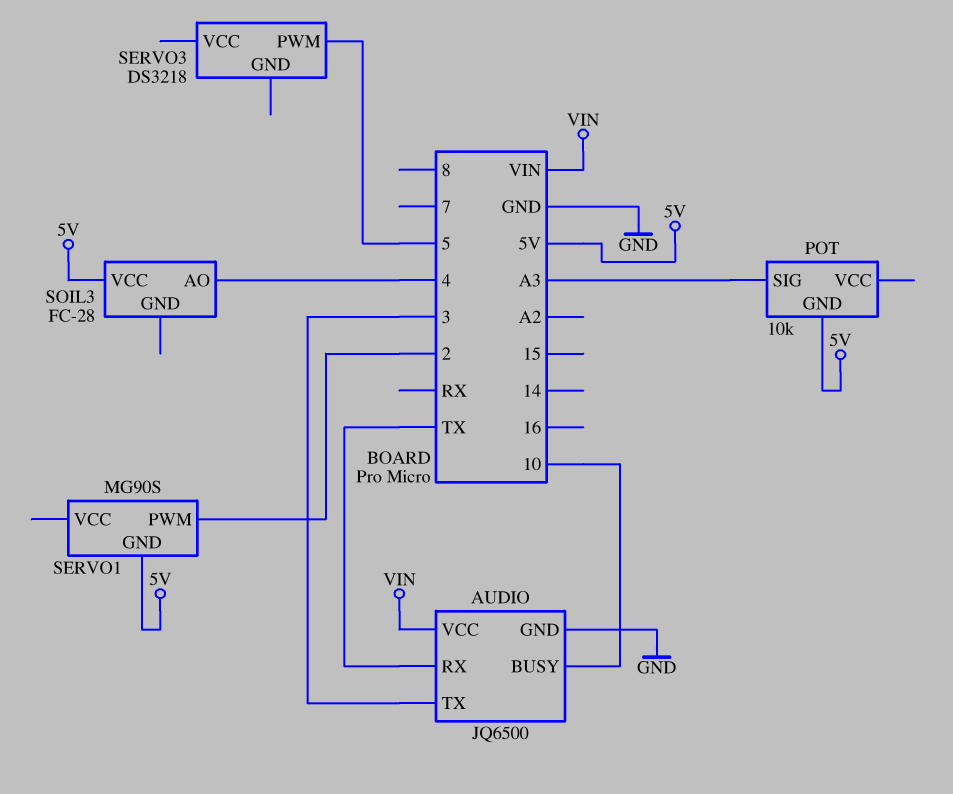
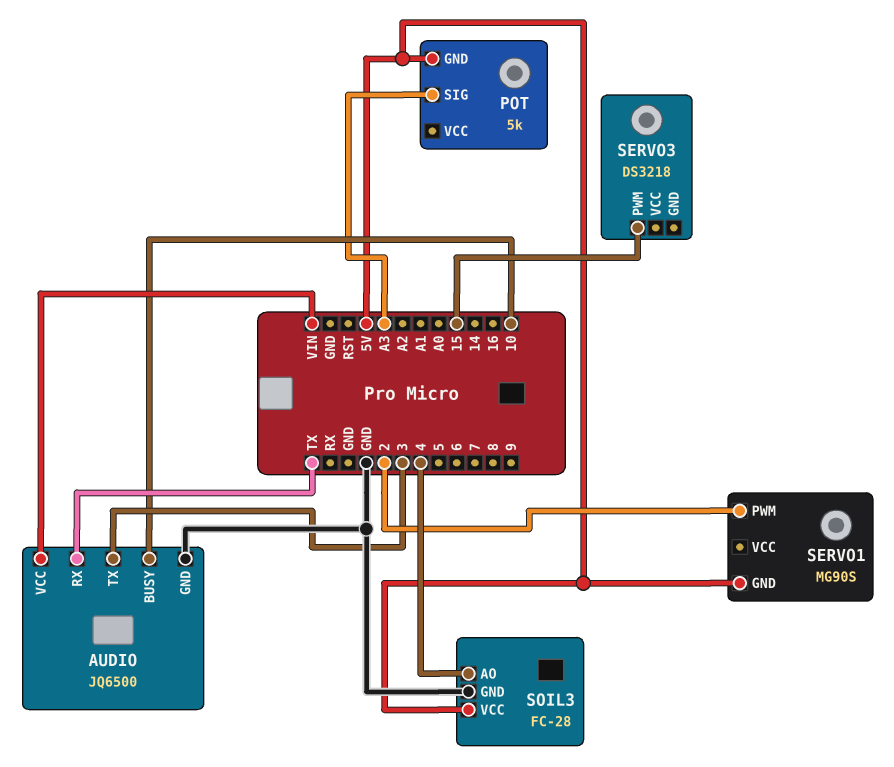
POT: 10k -> 5k
SERVO3 pin PWM: 5 -> 15
SOIL3 pin GND: none -> GND

